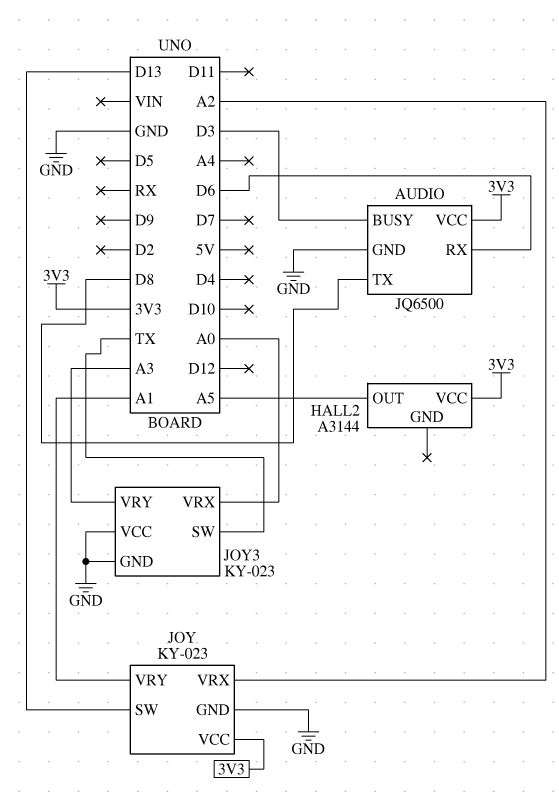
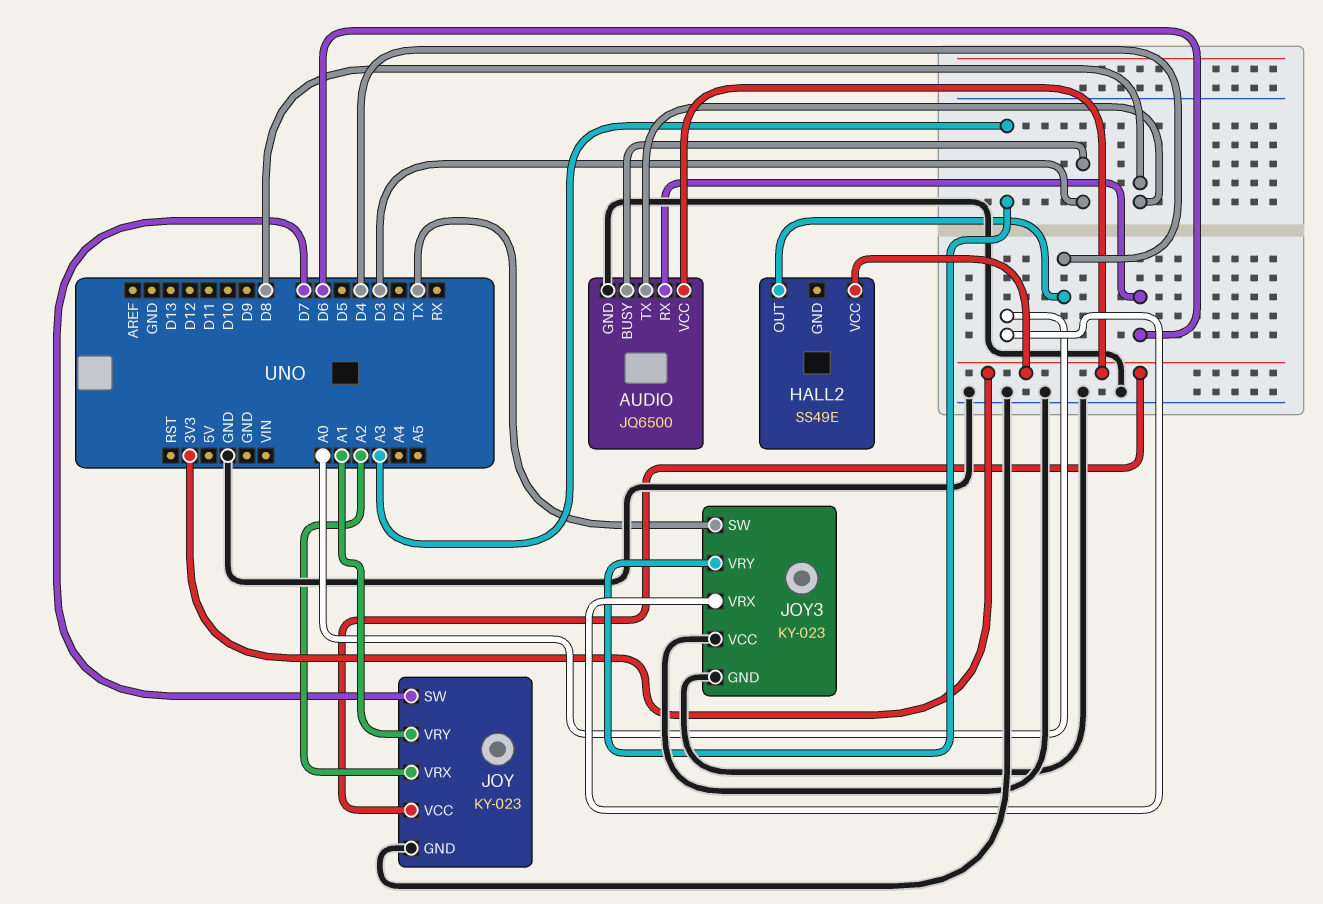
HALL2: A3144 -> SS49E
HALL2 pin OUT: A5 -> D4
JOY pin SW: D13 -> D7

